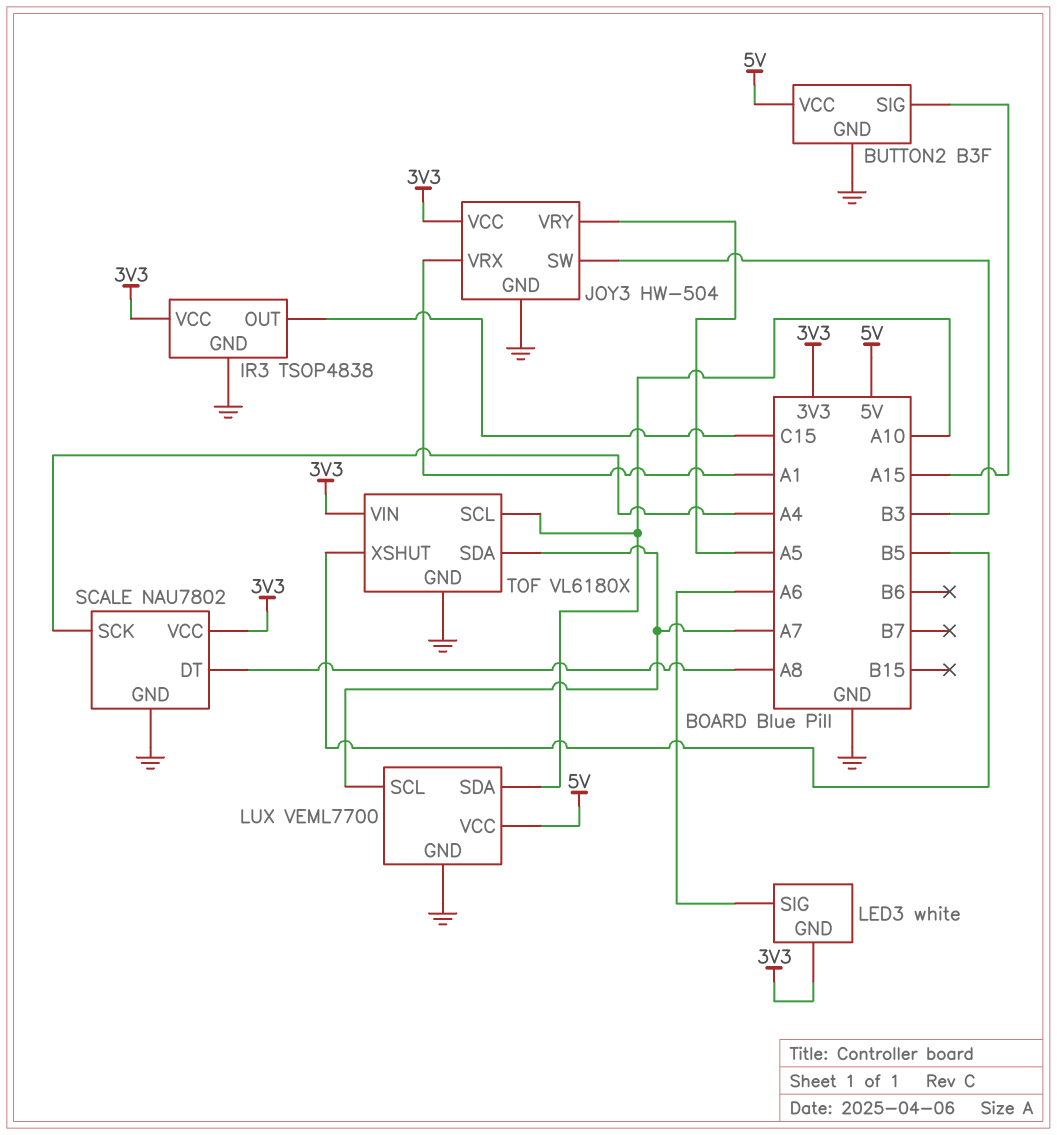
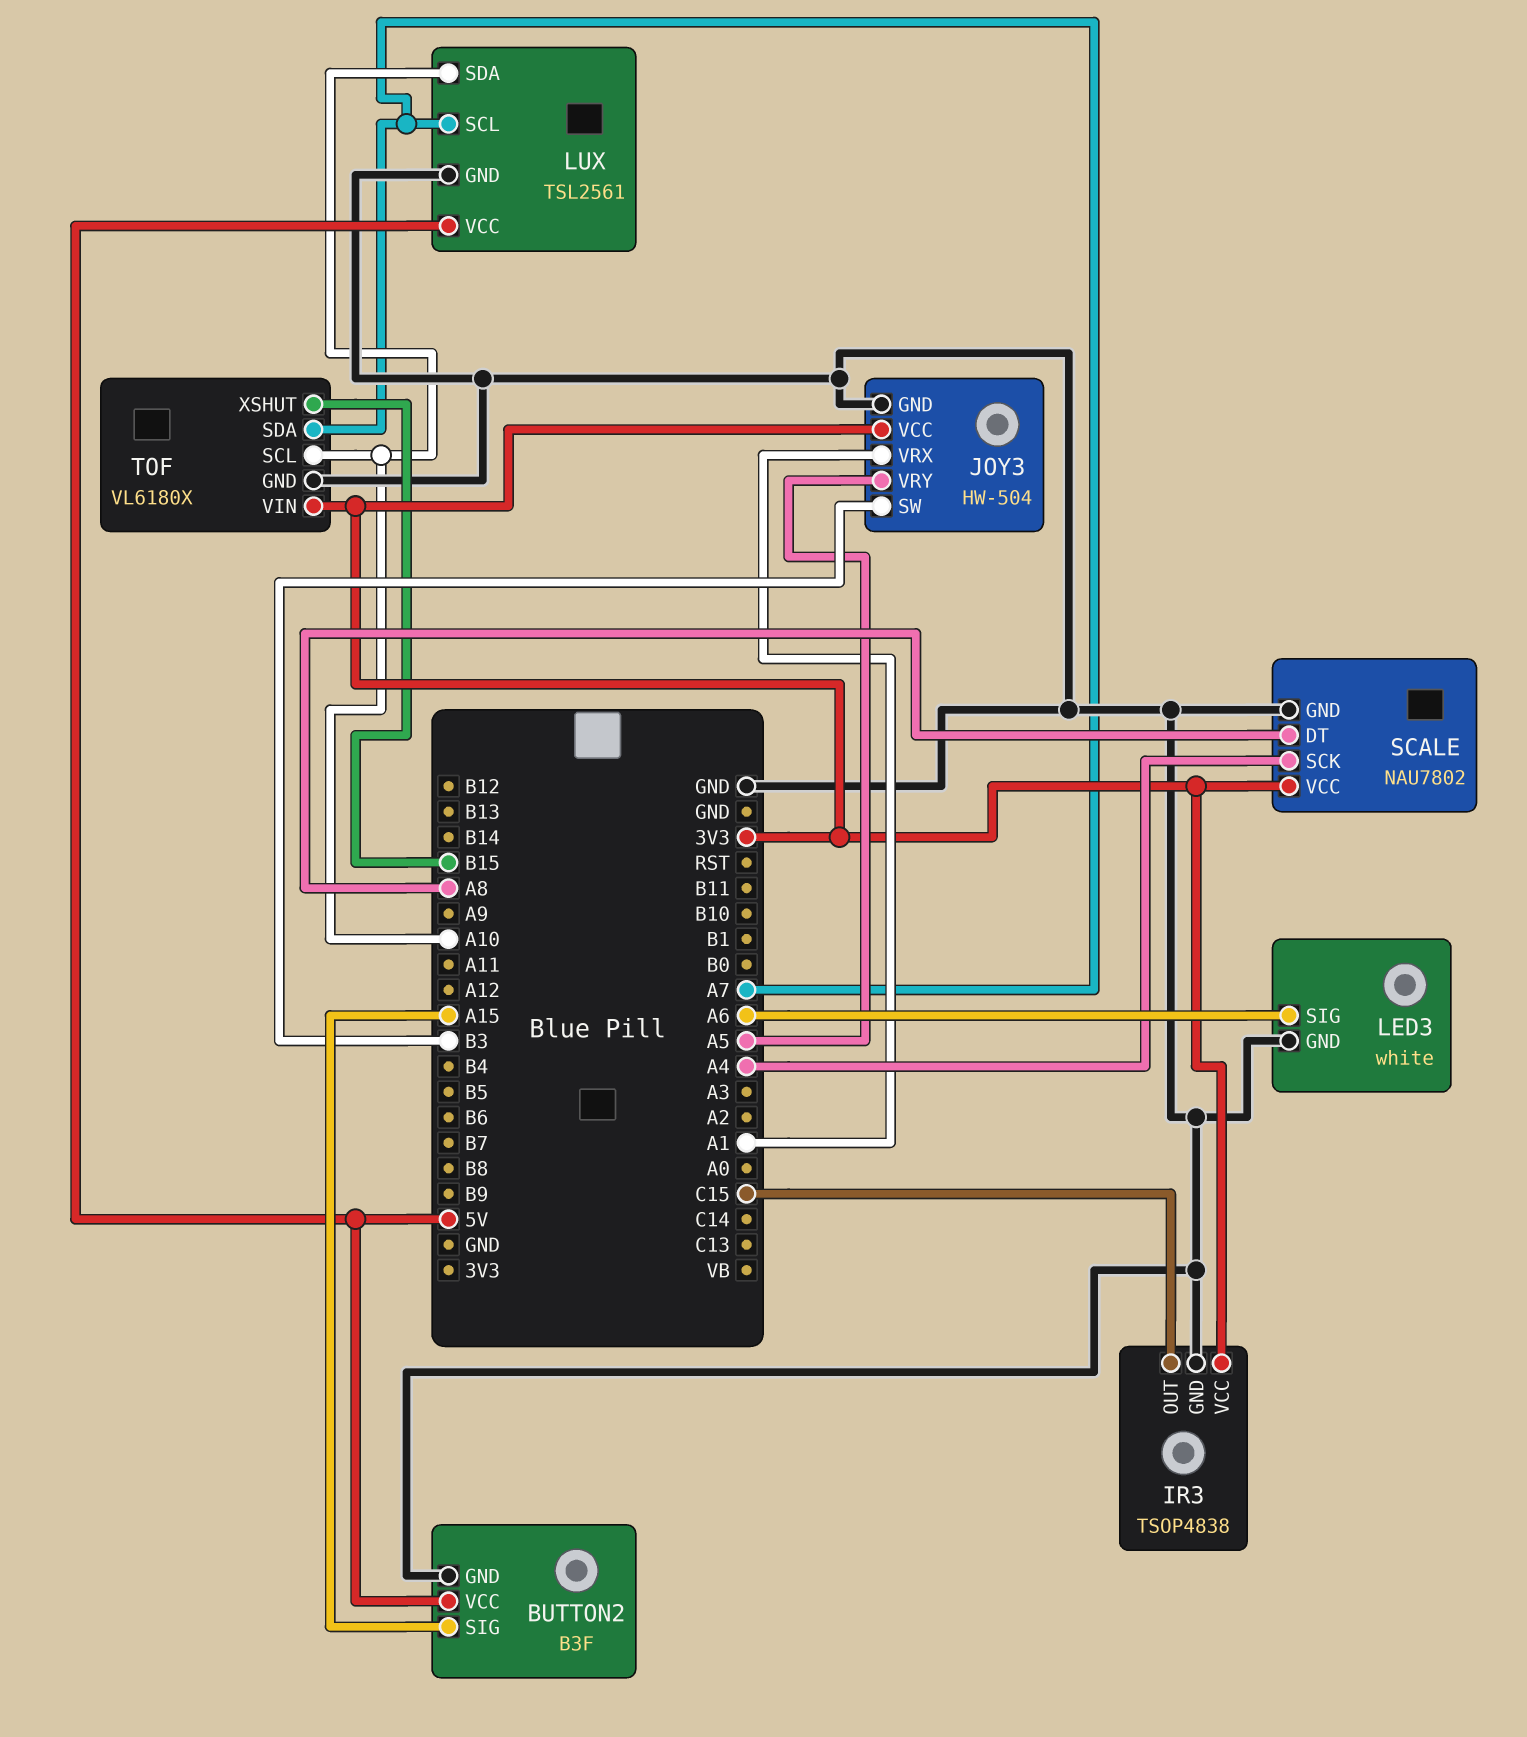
LED3 pin GND: 3V3 -> GND
LUX: VEML7700 -> TSL2561
TOF pin XSHUT: B5 -> B15

